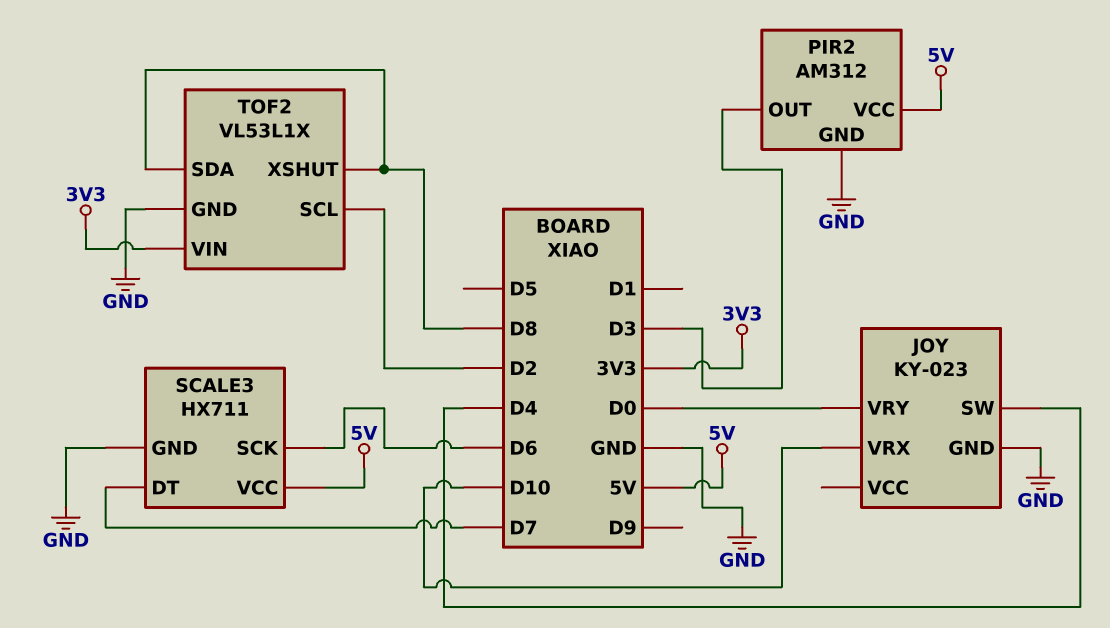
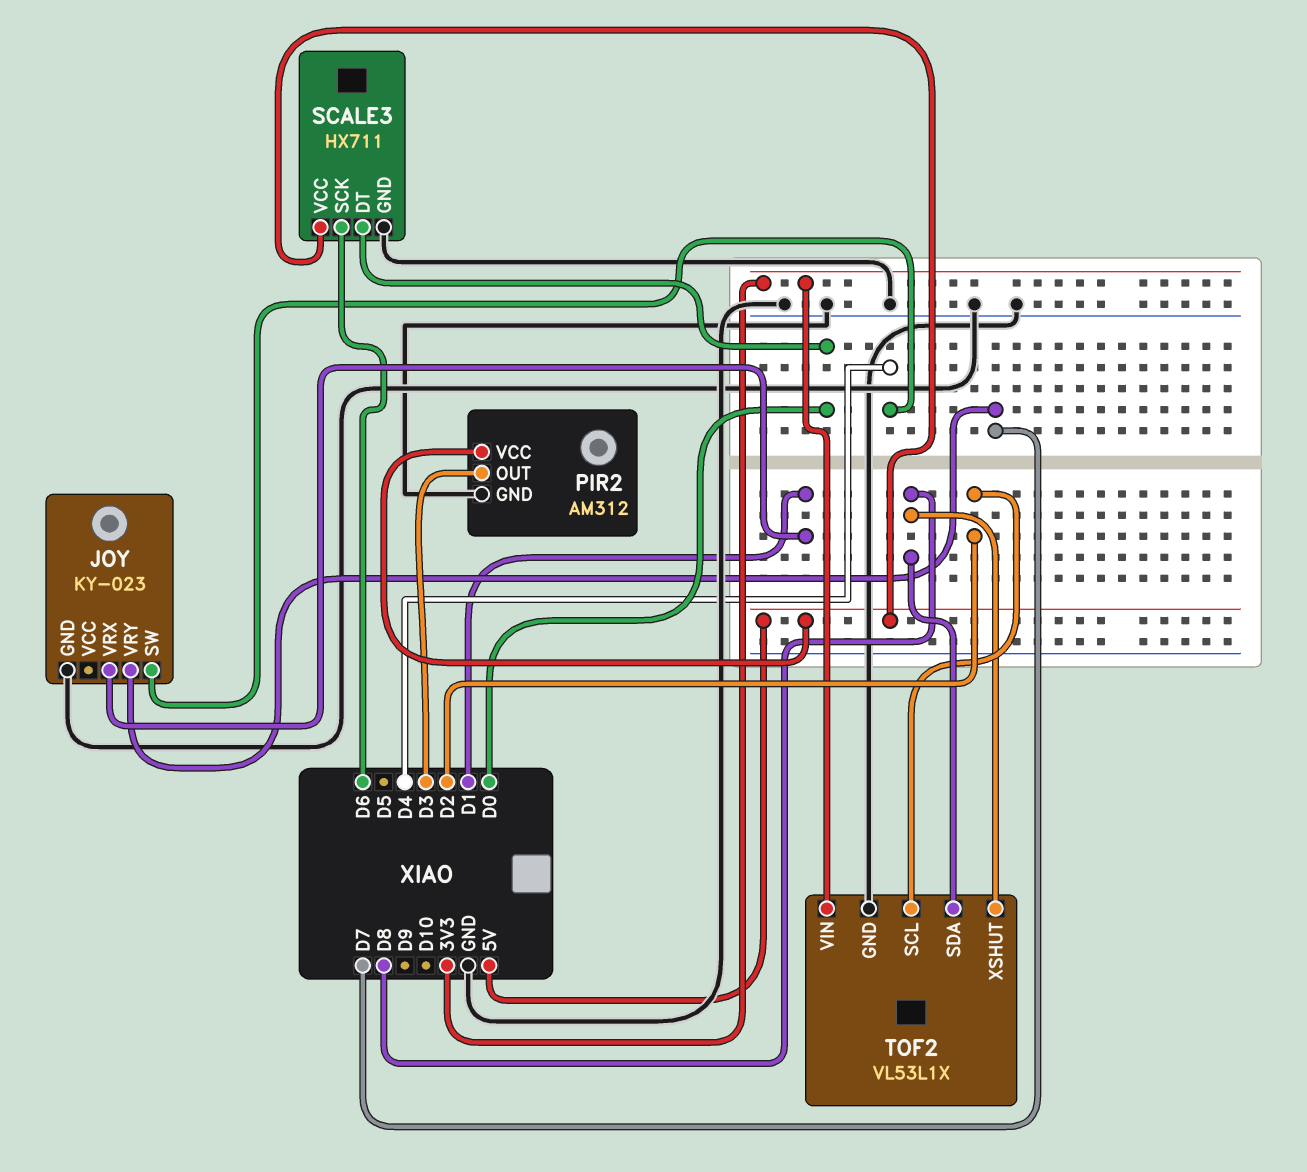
JOY pin VRX: D10 -> D1
JOY pin VRY: D0 -> D7
SCALE3 pin DT: D7 -> D0

